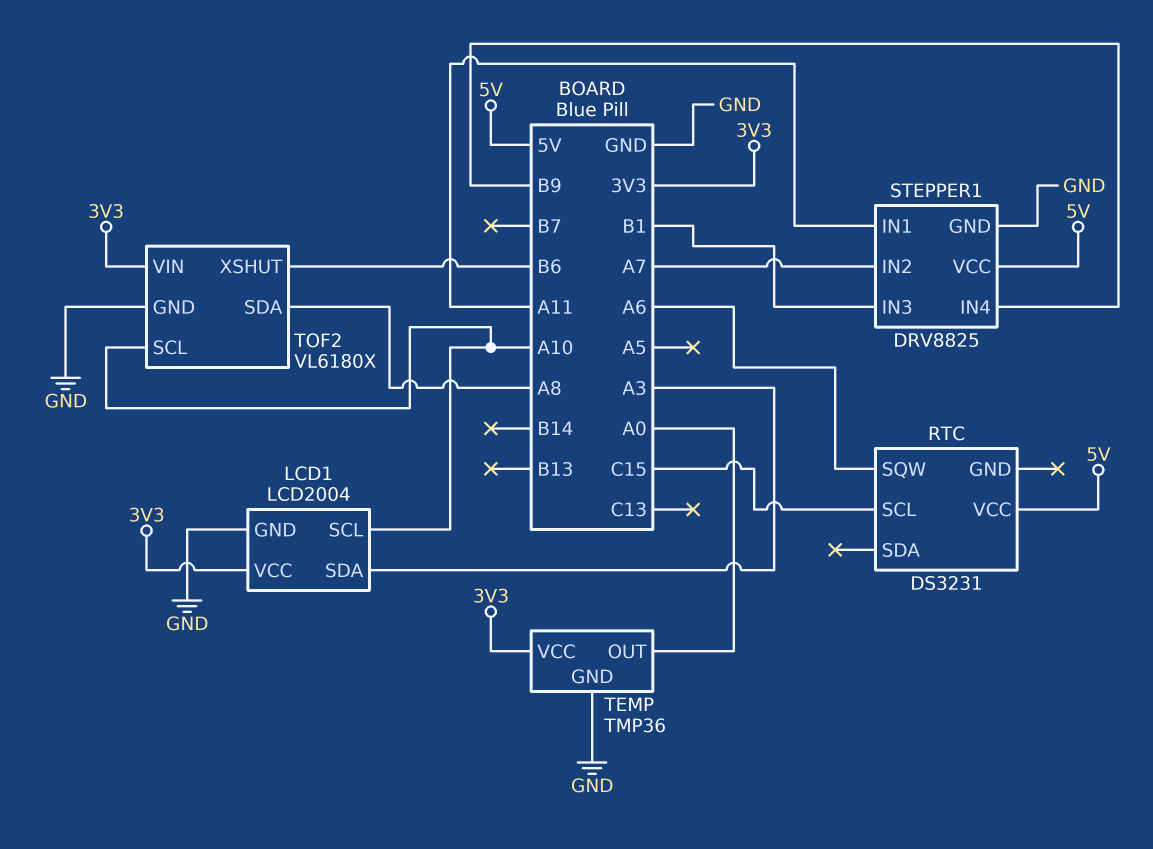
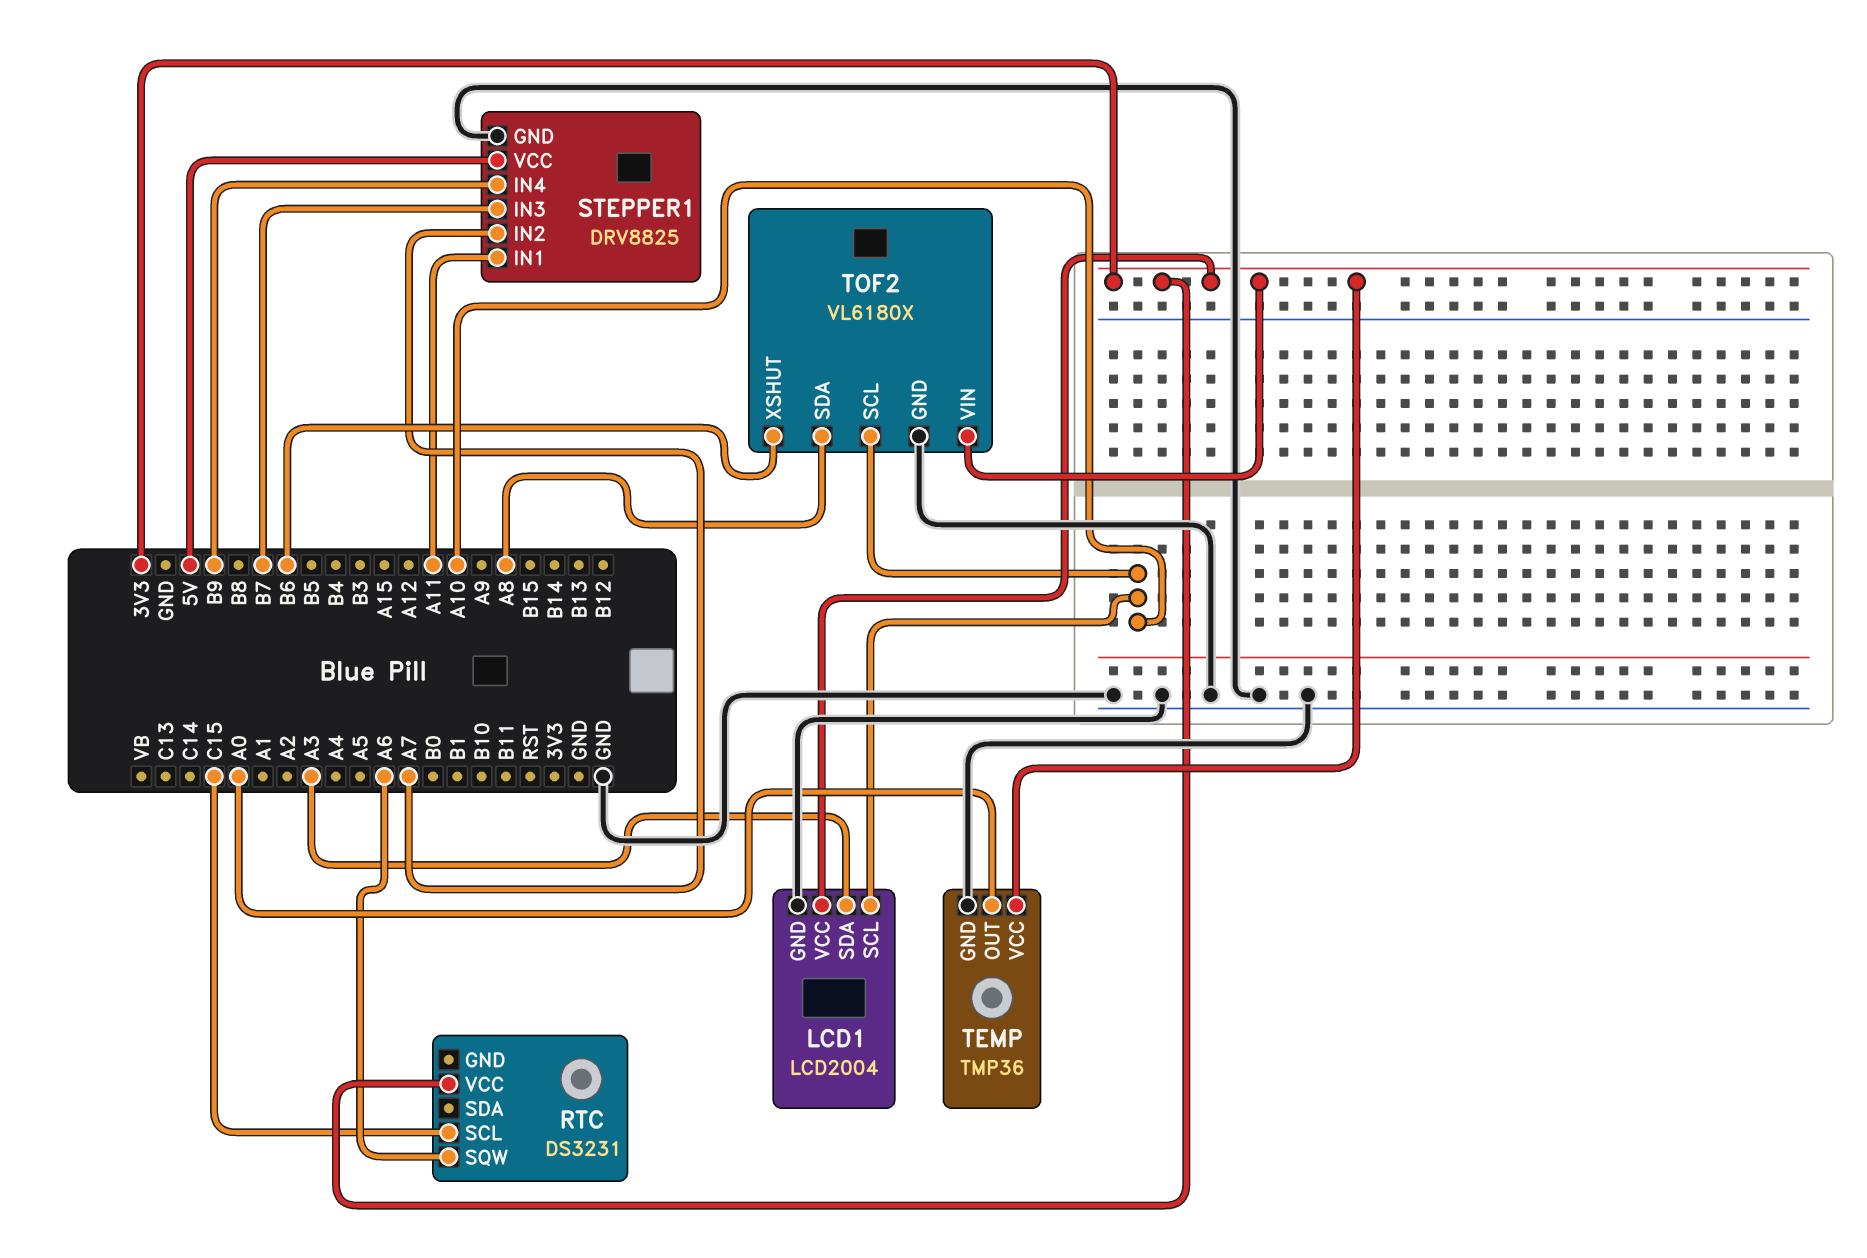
RTC pin VCC: 5V -> 3V3
STEPPER1 pin IN3: B1 -> B7

